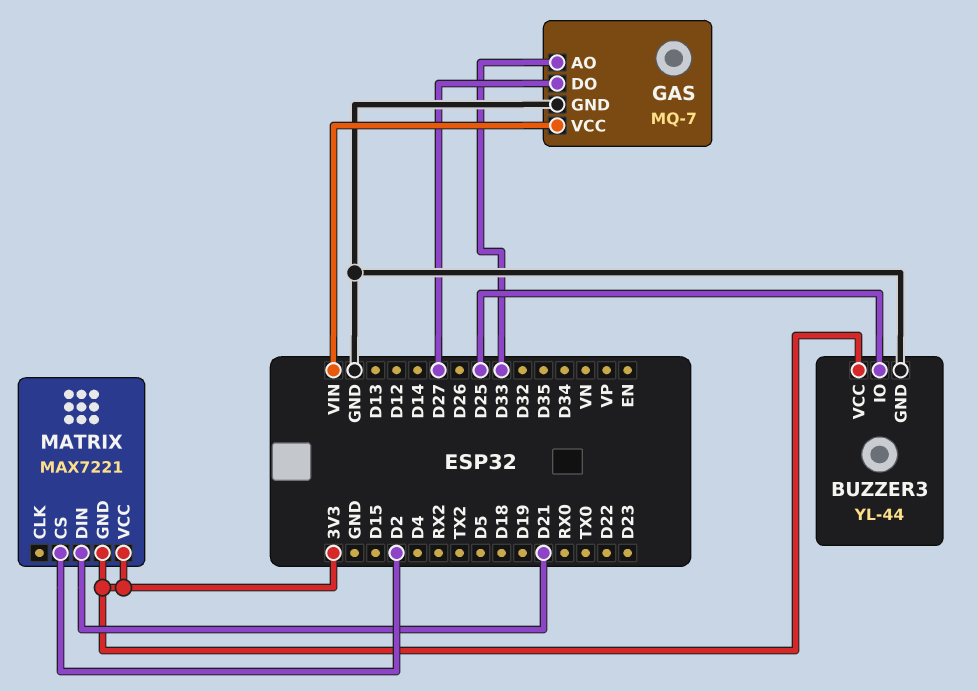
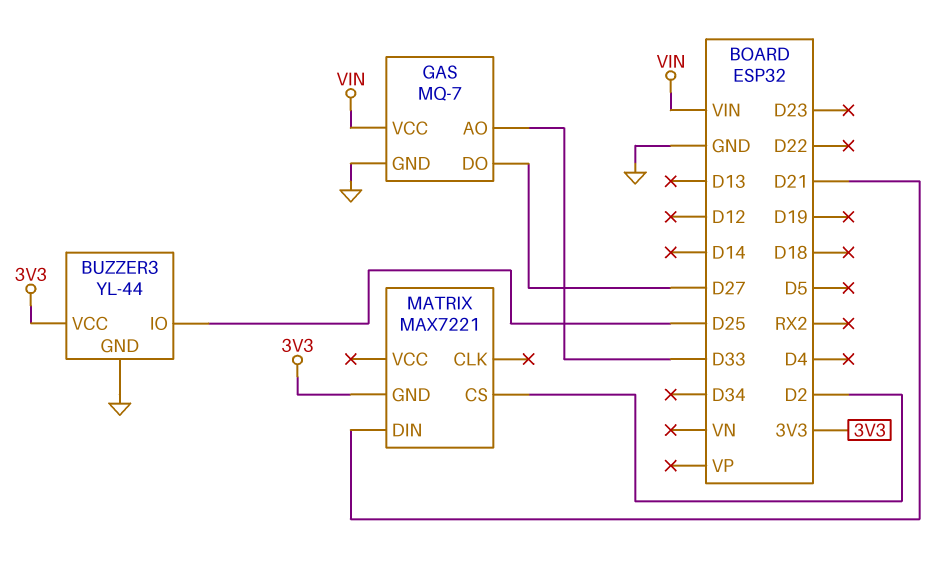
MATRIX pin VCC: 3V3 -> none

